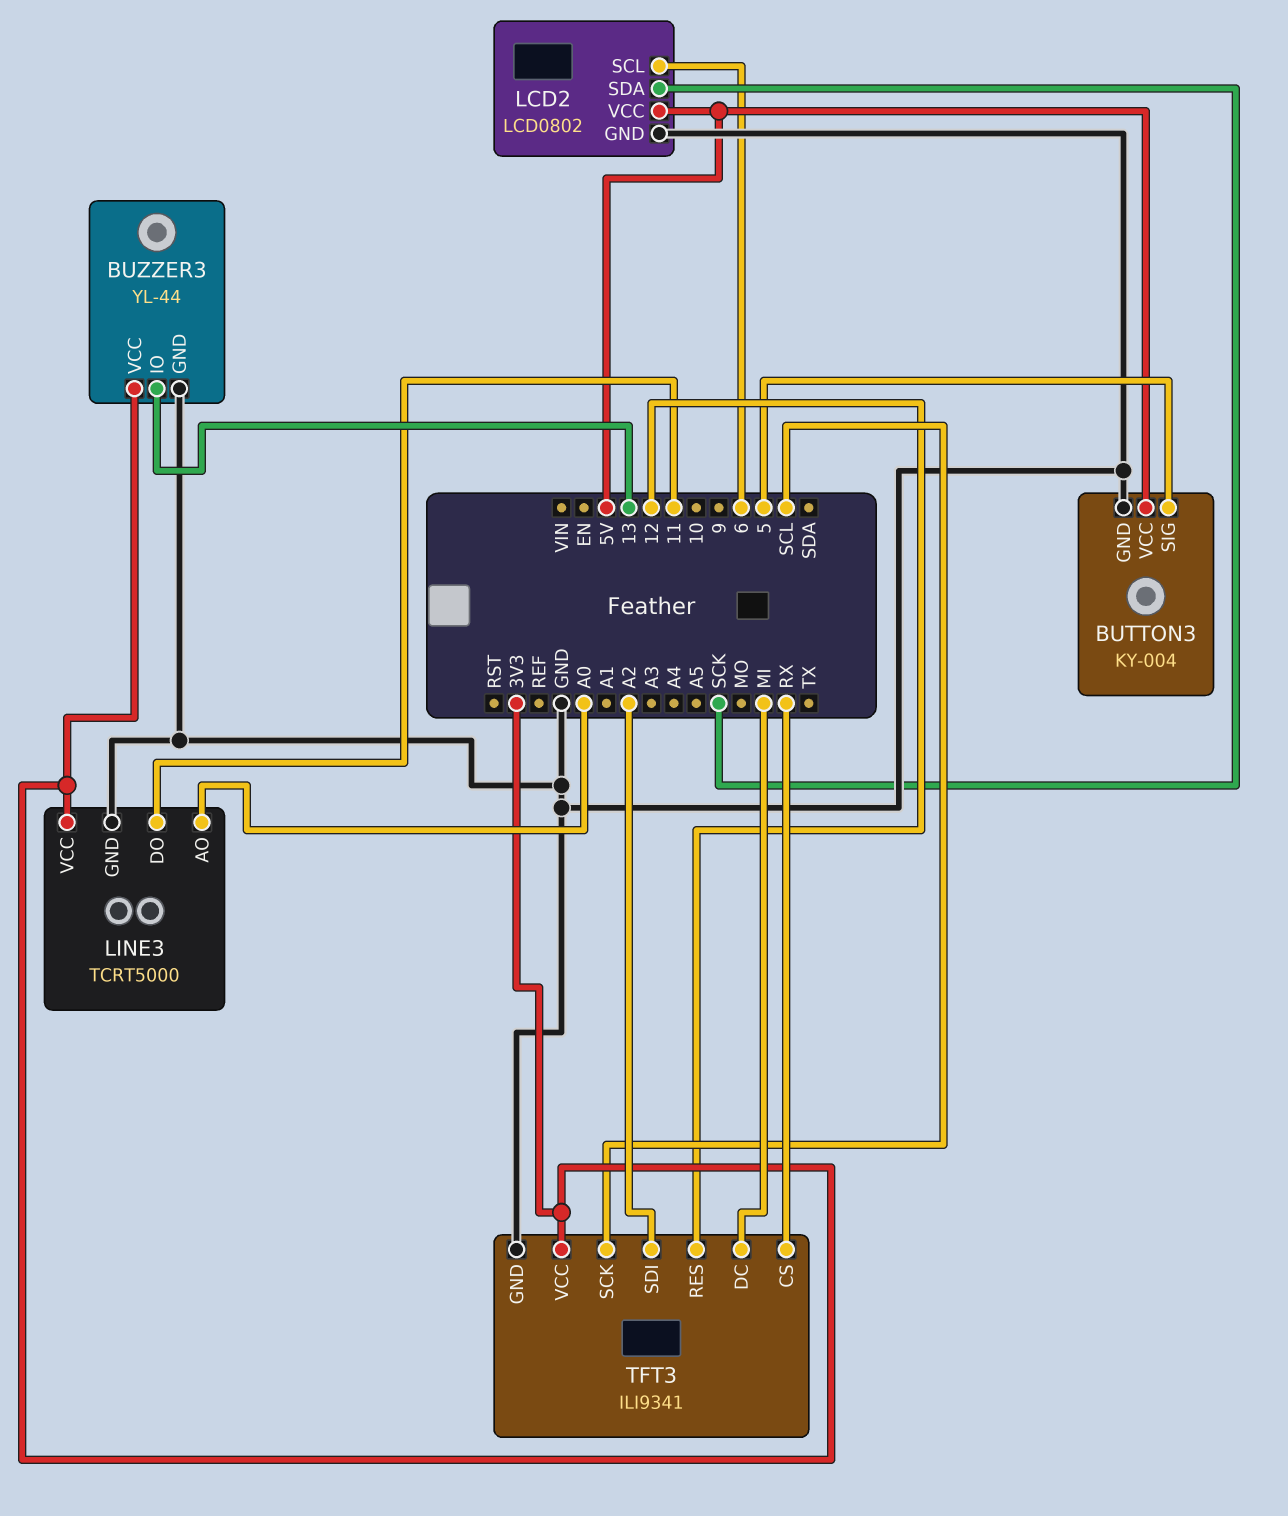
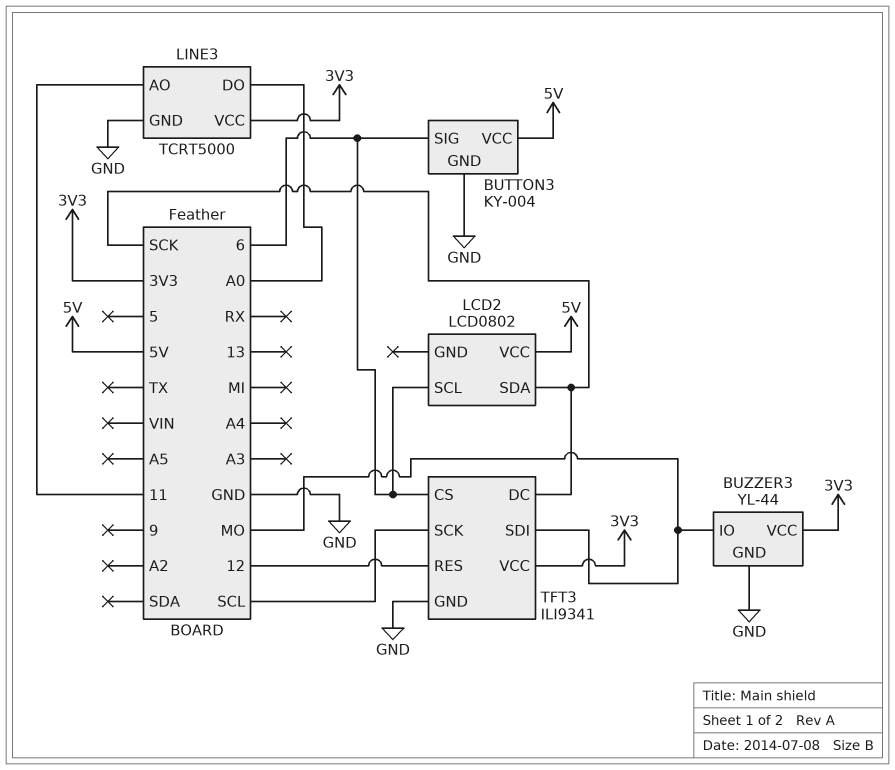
BUTTON3 pin SIG: 5 -> 6
BUZZER3 pin IO: 13 -> MO
LCD2 pin GND: GND -> none
LINE3 pin AO: A0 -> 11
LINE3 pin DO: 11 -> A0
TFT3 pin CS: RX -> 6
TFT3 pin DC: MI -> SCK
TFT3 pin SDI: A2 -> MO

